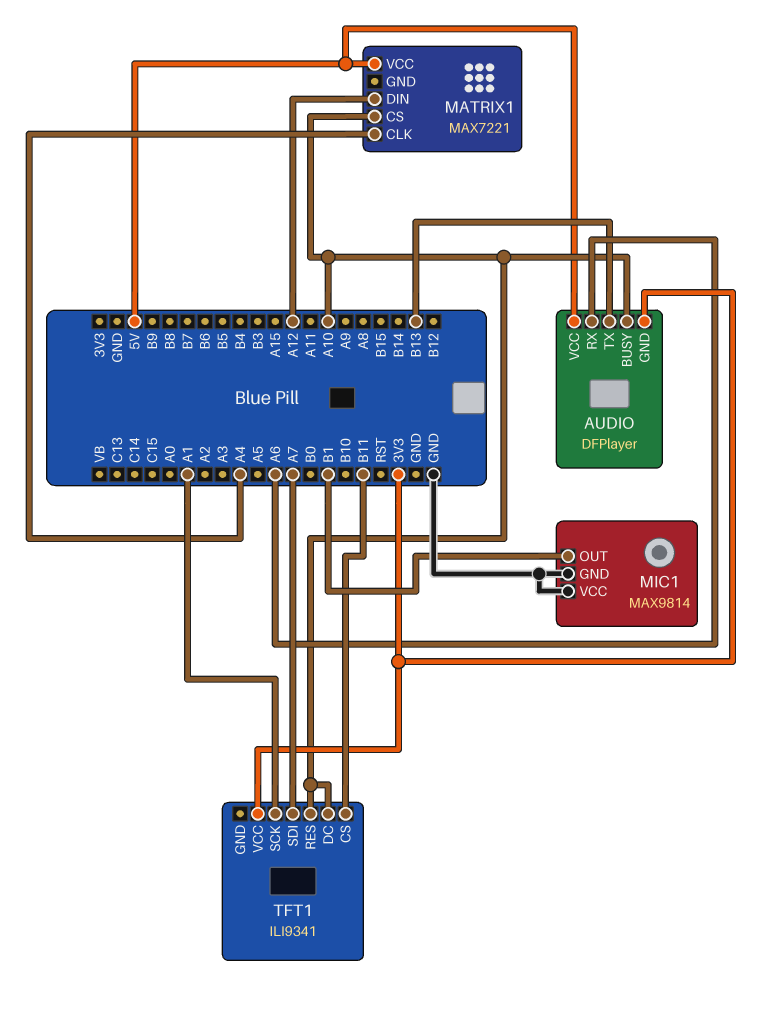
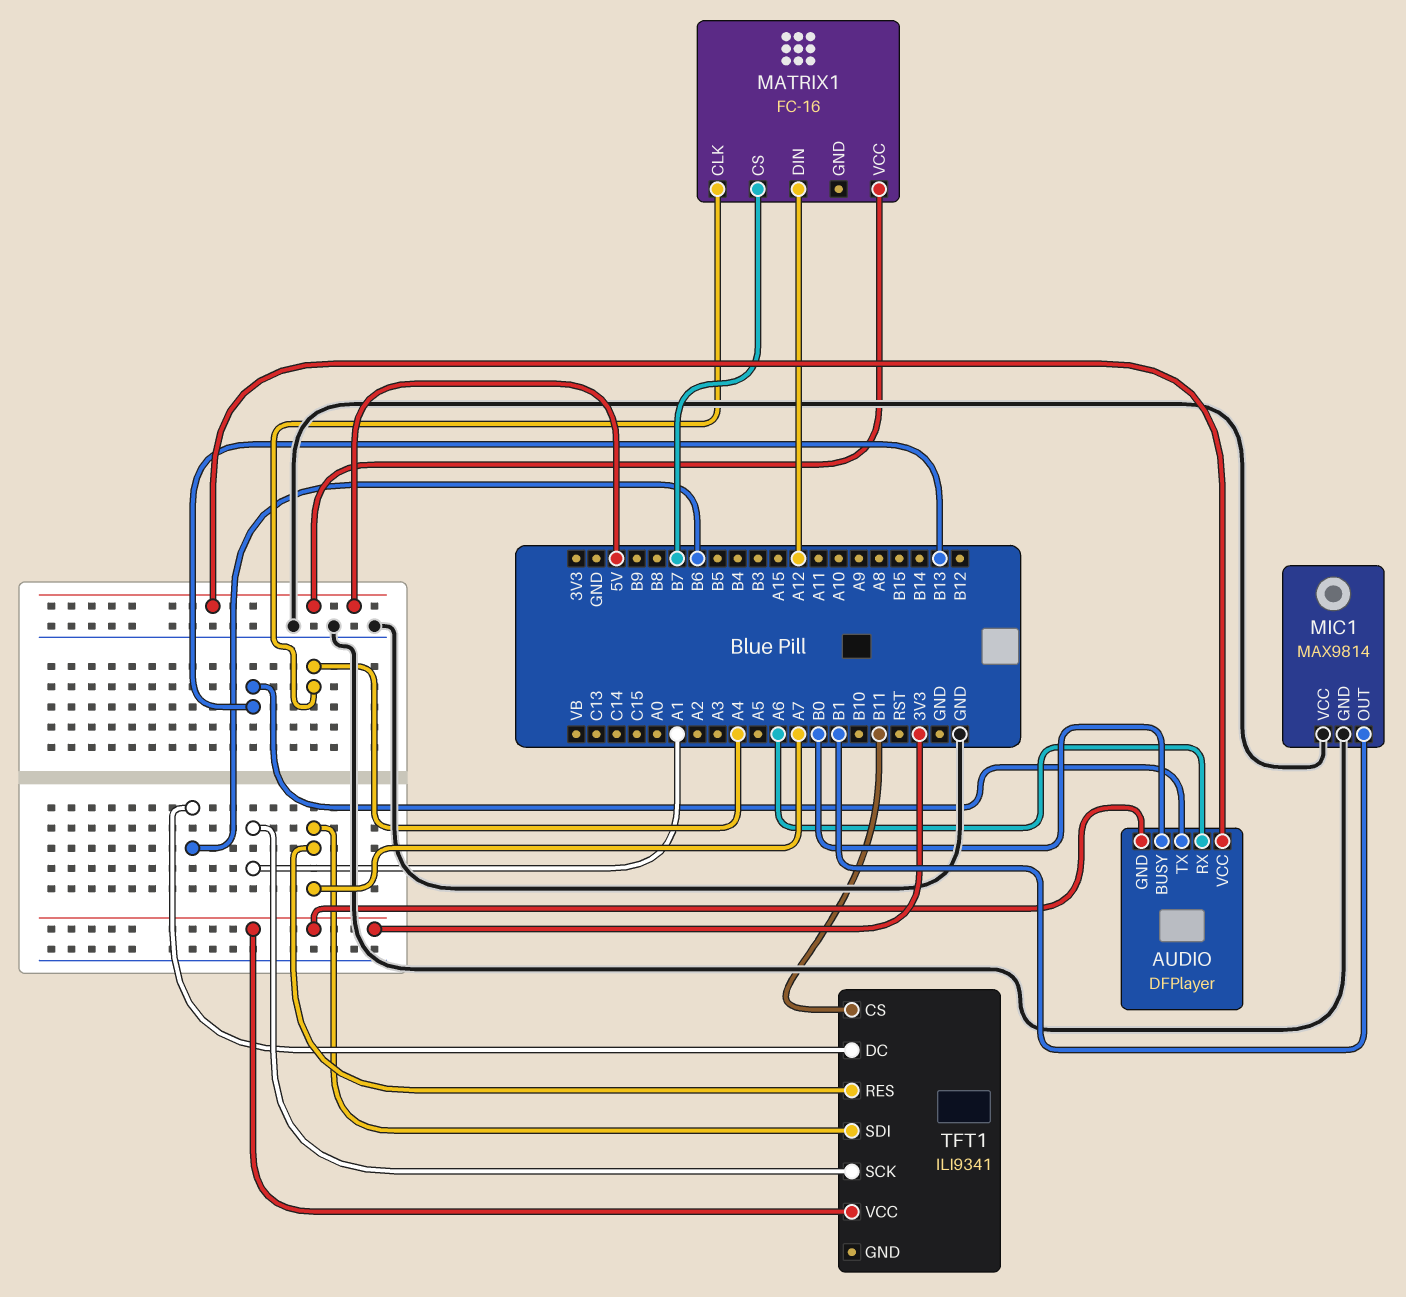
AUDIO pin BUSY: A10 -> B0
MATRIX1: MAX7221 -> FC-16
MATRIX1 pin CS: A10 -> B7
TFT1 pin DC: A10 -> B6
TFT1 pin RES: A10 -> A7

